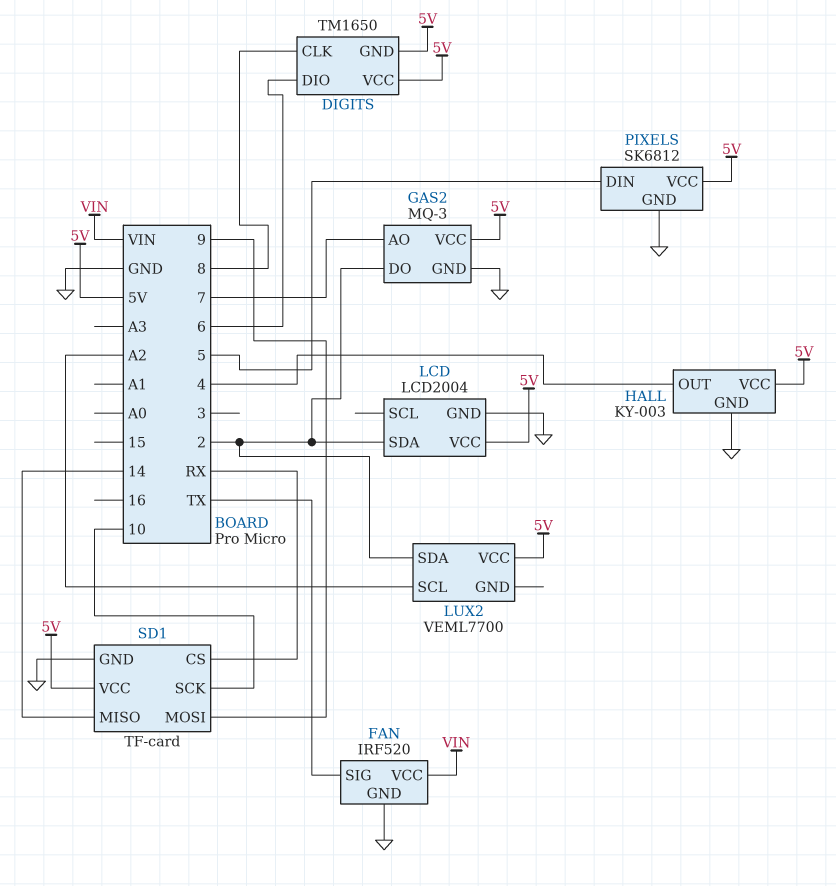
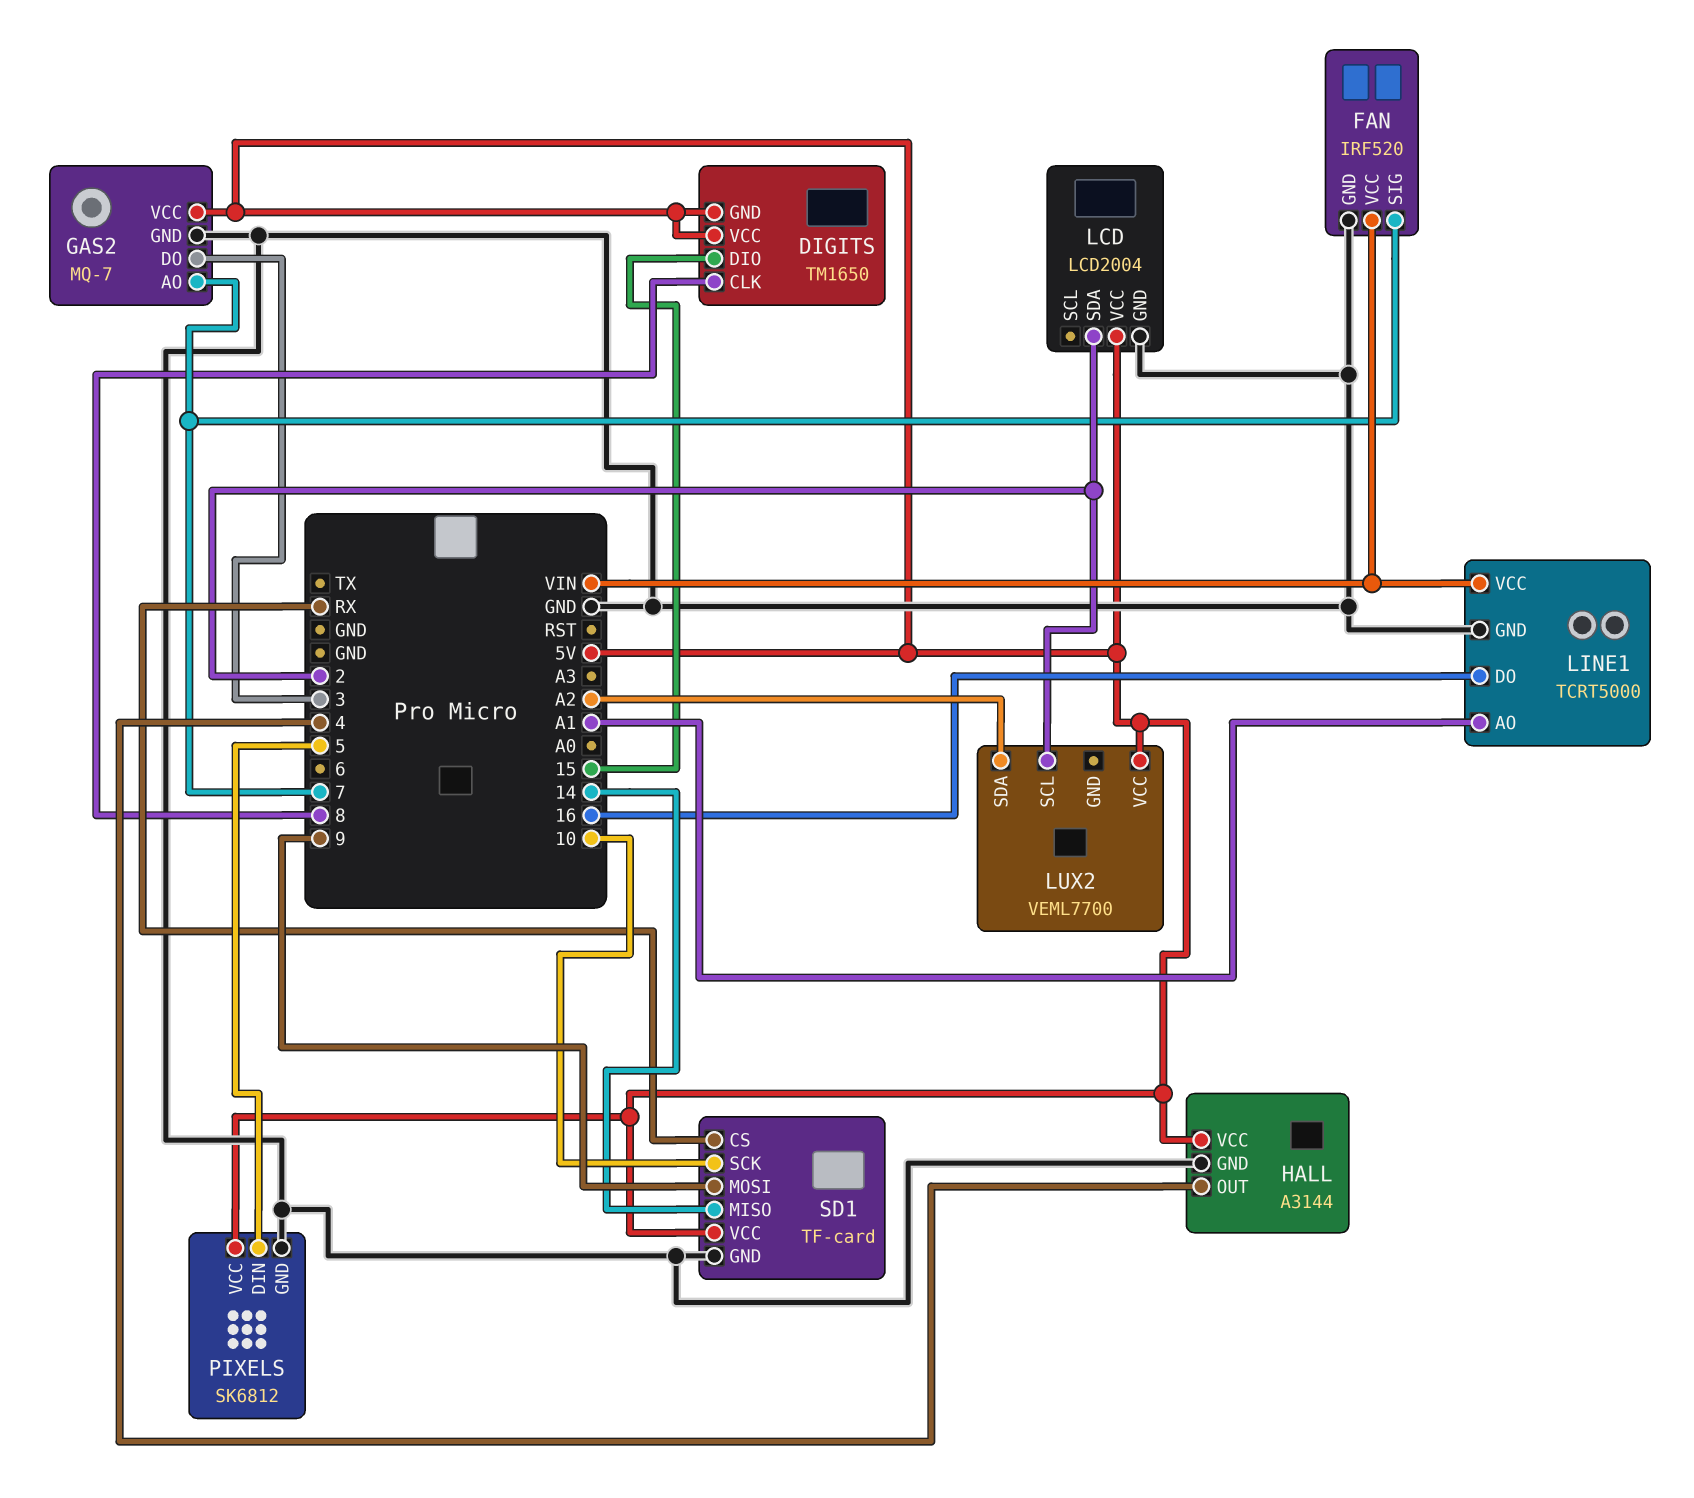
DIGITS pin DIO: 6 -> 15
FAN pin SIG: TX -> 7
GAS2: MQ-3 -> MQ-7
GAS2 pin DO: 2 -> 3
HALL: KY-003 -> A3144
LINE1: none -> TCRT5000
LINE1 pin AO: none -> A1
LINE1 pin DO: none -> 16
LINE1 pin GND: none -> GND
LINE1 pin VCC: none -> VIN
LUX2 pin SCL: A2 -> 2
LUX2 pin SDA: 2 -> A2

